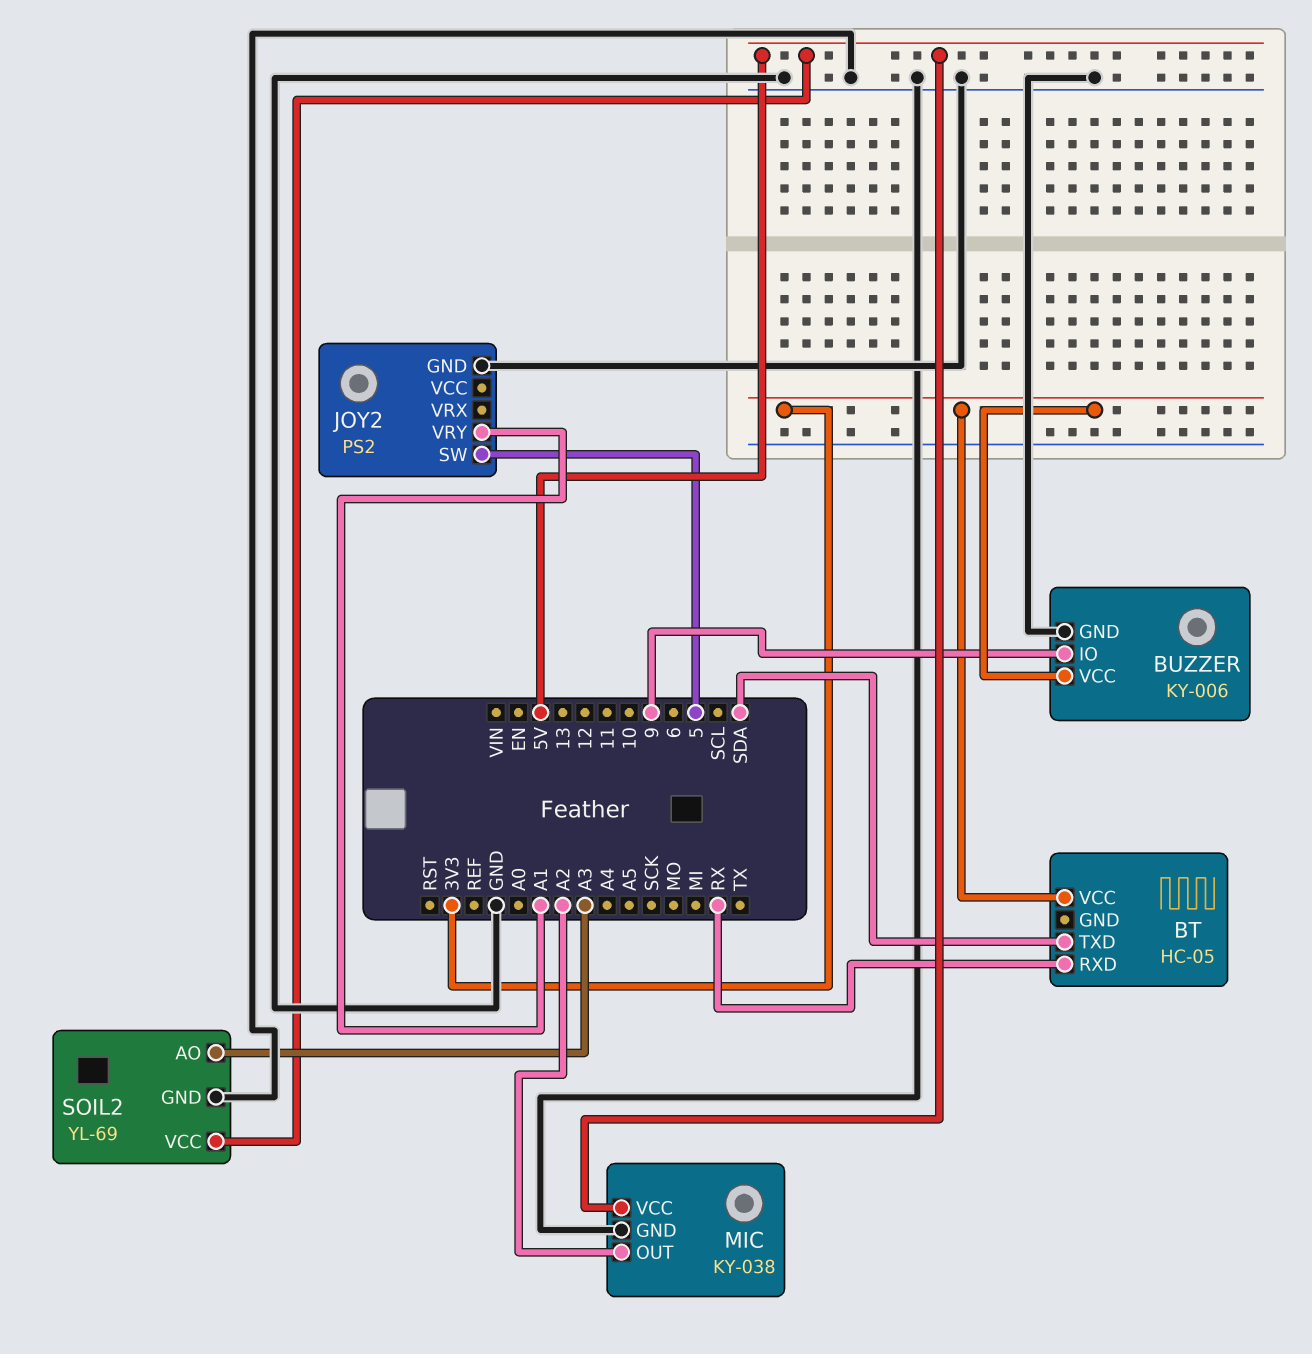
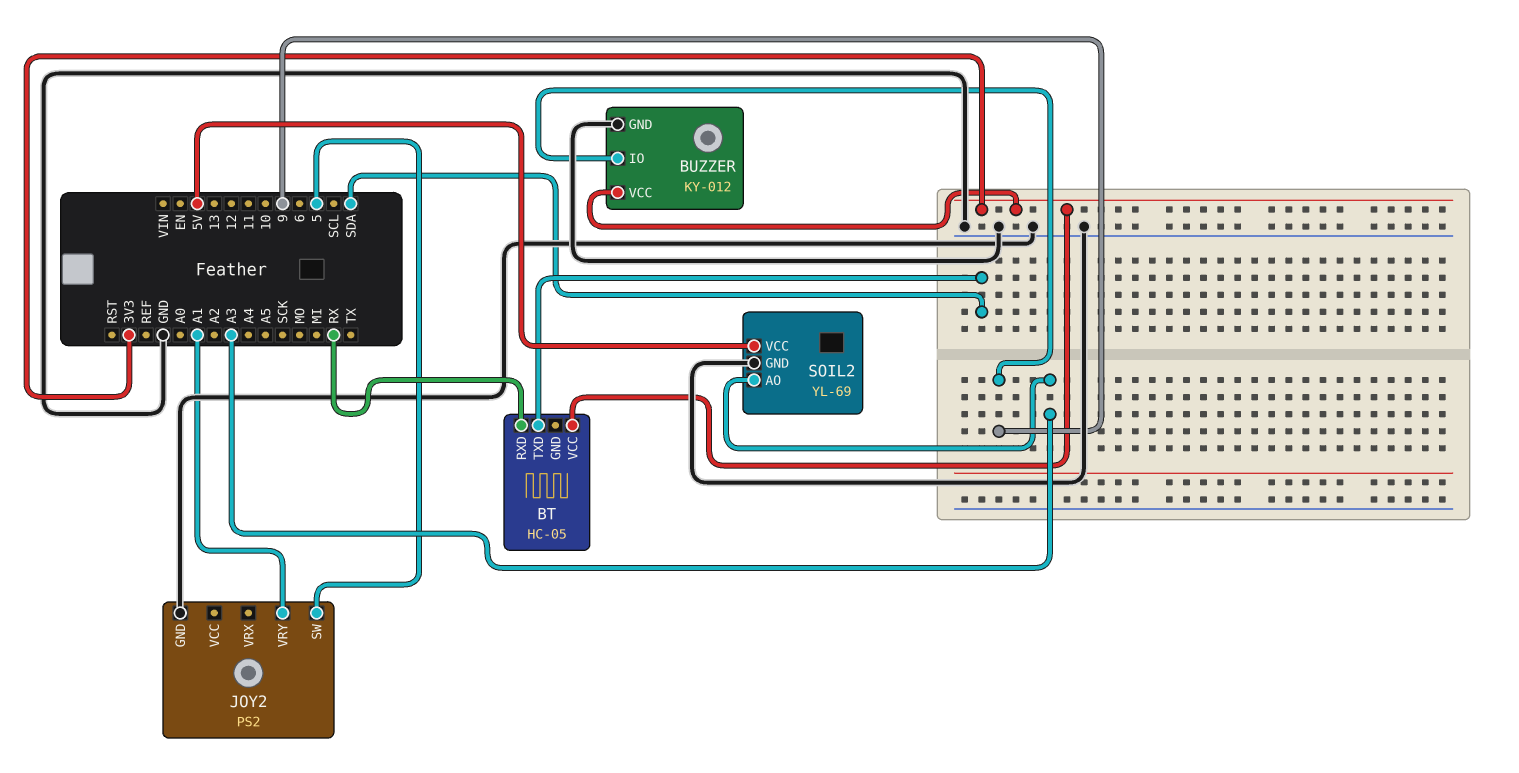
BUZZER: KY-006 -> KY-012
MIC: KY-038 -> none
MIC pin GND: GND -> none
MIC pin OUT: A2 -> none
MIC pin VCC: 5V -> none

